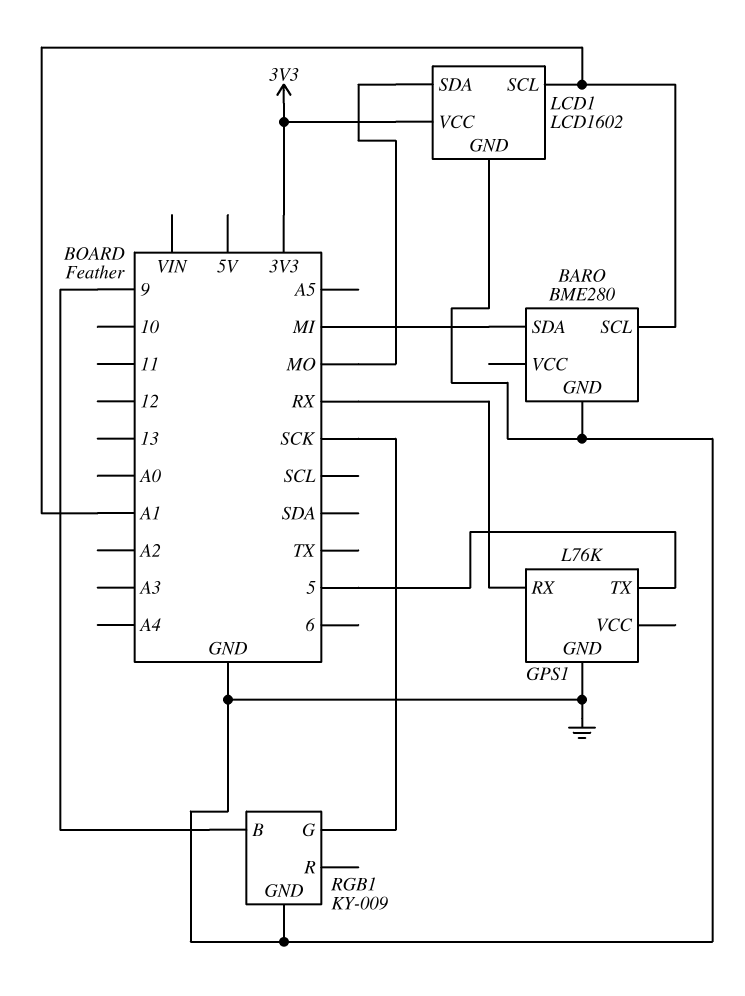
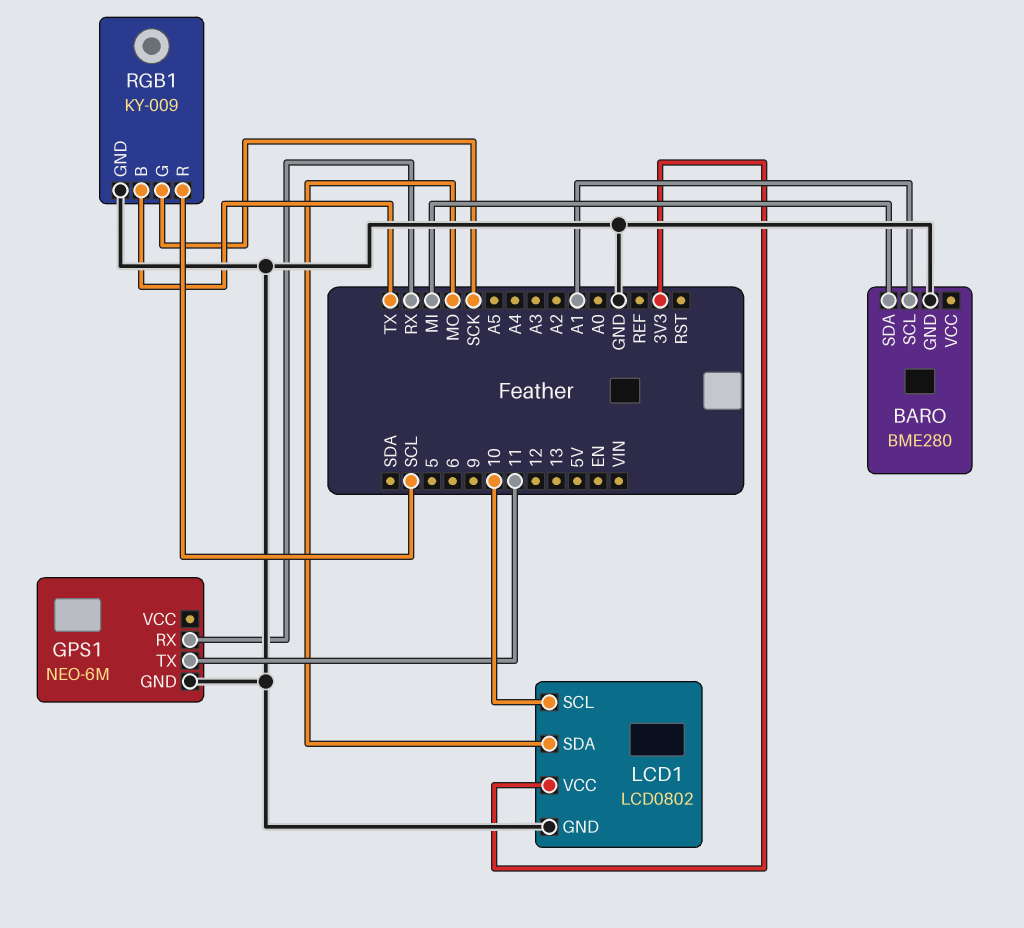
GPS1: L76K -> NEO-6M
GPS1 pin TX: 5 -> 11
LCD1: LCD1602 -> LCD0802
LCD1 pin SCL: A1 -> 10
RGB1 pin B: 9 -> TX
RGB1 pin R: none -> SCL

